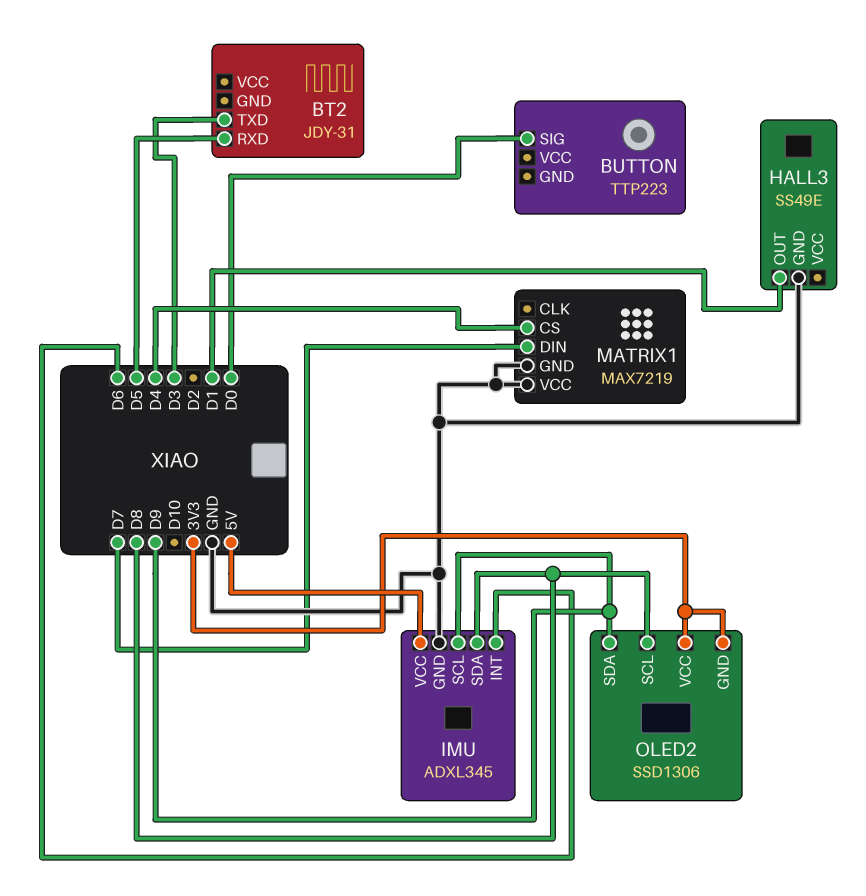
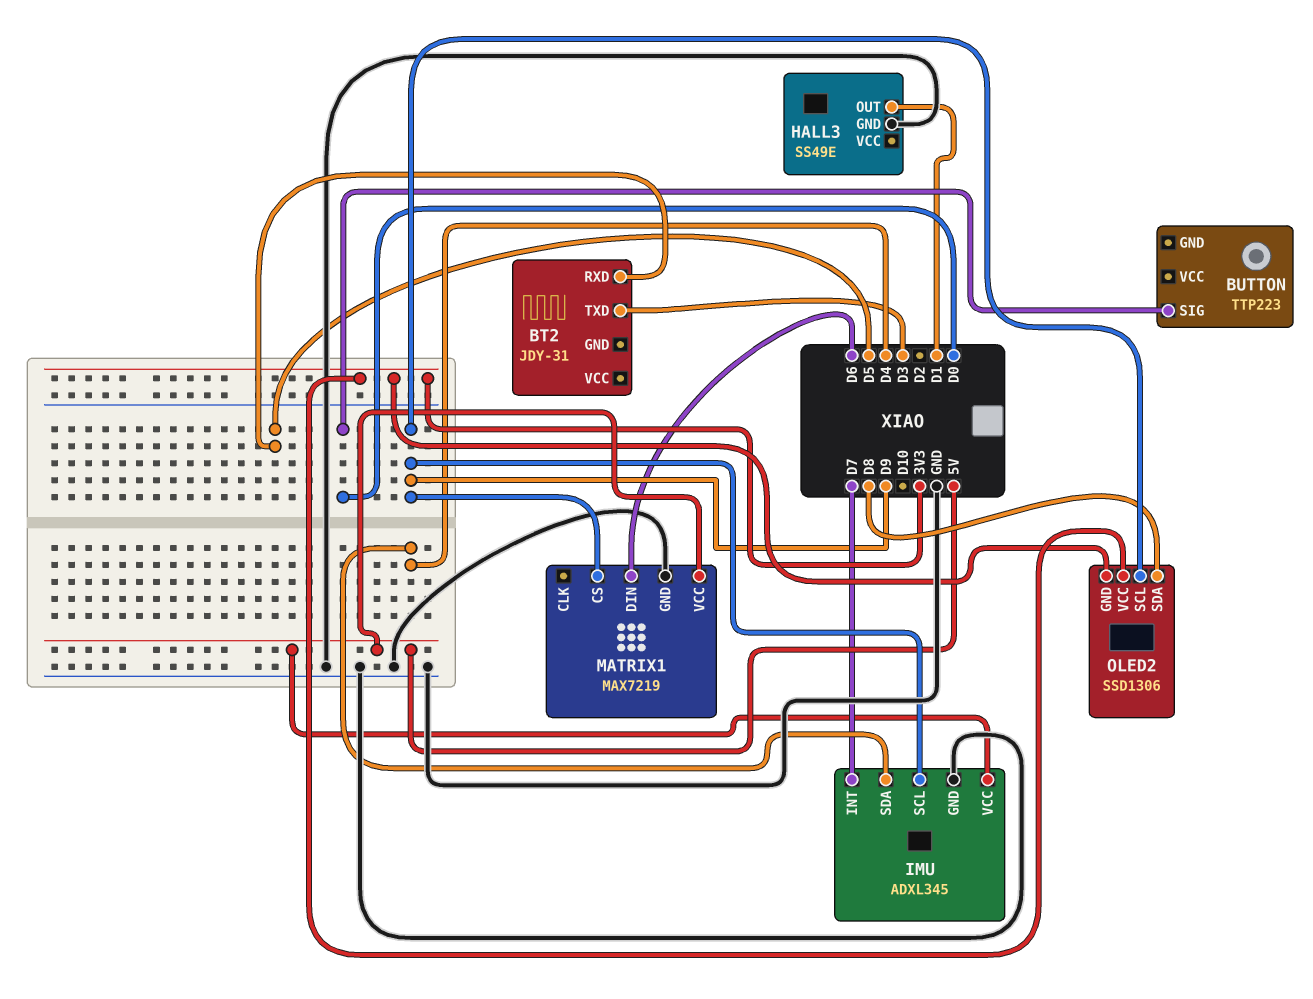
IMU pin INT: D6 -> D7
IMU pin SDA: D8 -> D4
MATRIX1 pin CS: D4 -> D9
MATRIX1 pin DIN: D7 -> D6
MATRIX1 pin VCC: GND -> 5V
OLED2 pin SCL: D8 -> D9
OLED2 pin SDA: D9 -> D8

